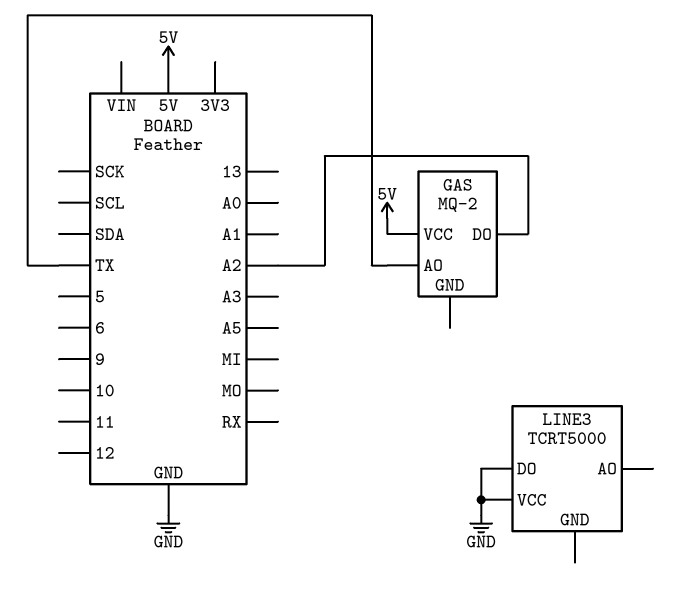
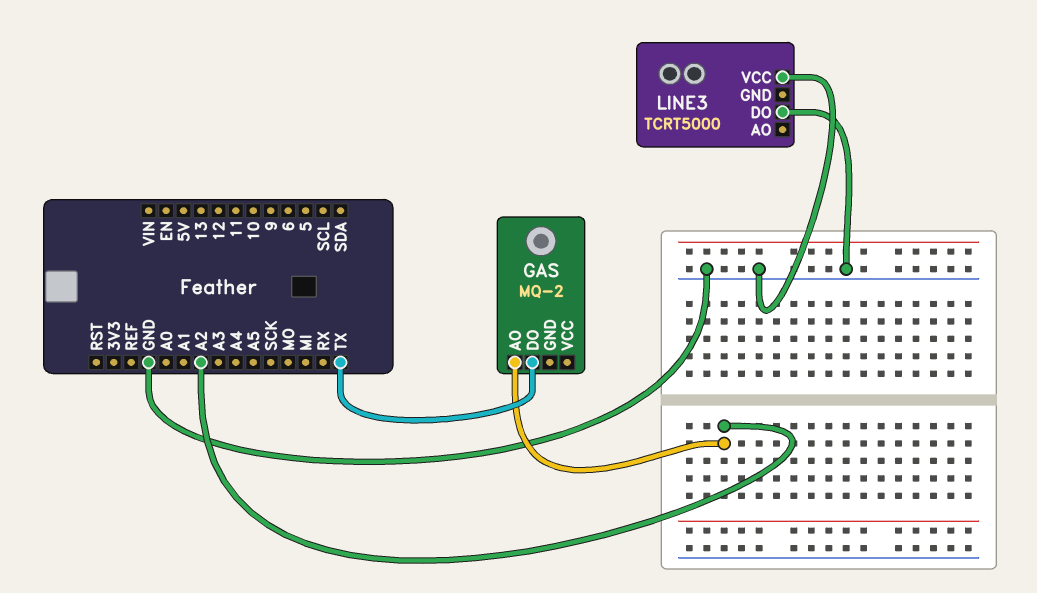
GAS pin AO: TX -> A2
GAS pin DO: A2 -> TX
GAS pin VCC: 5V -> none

